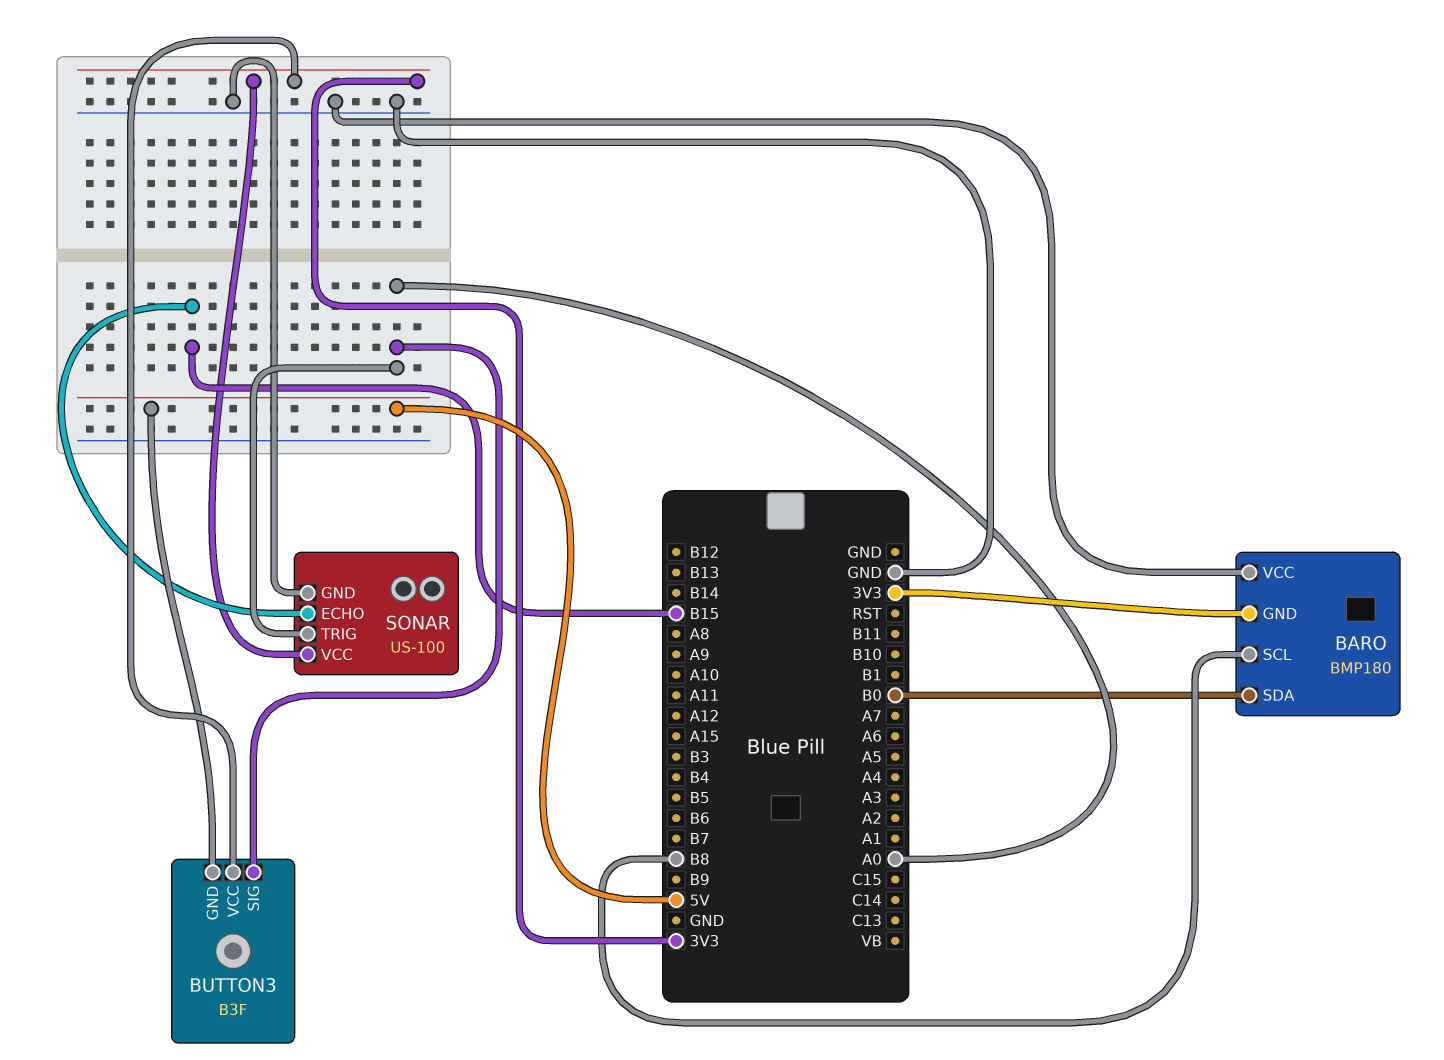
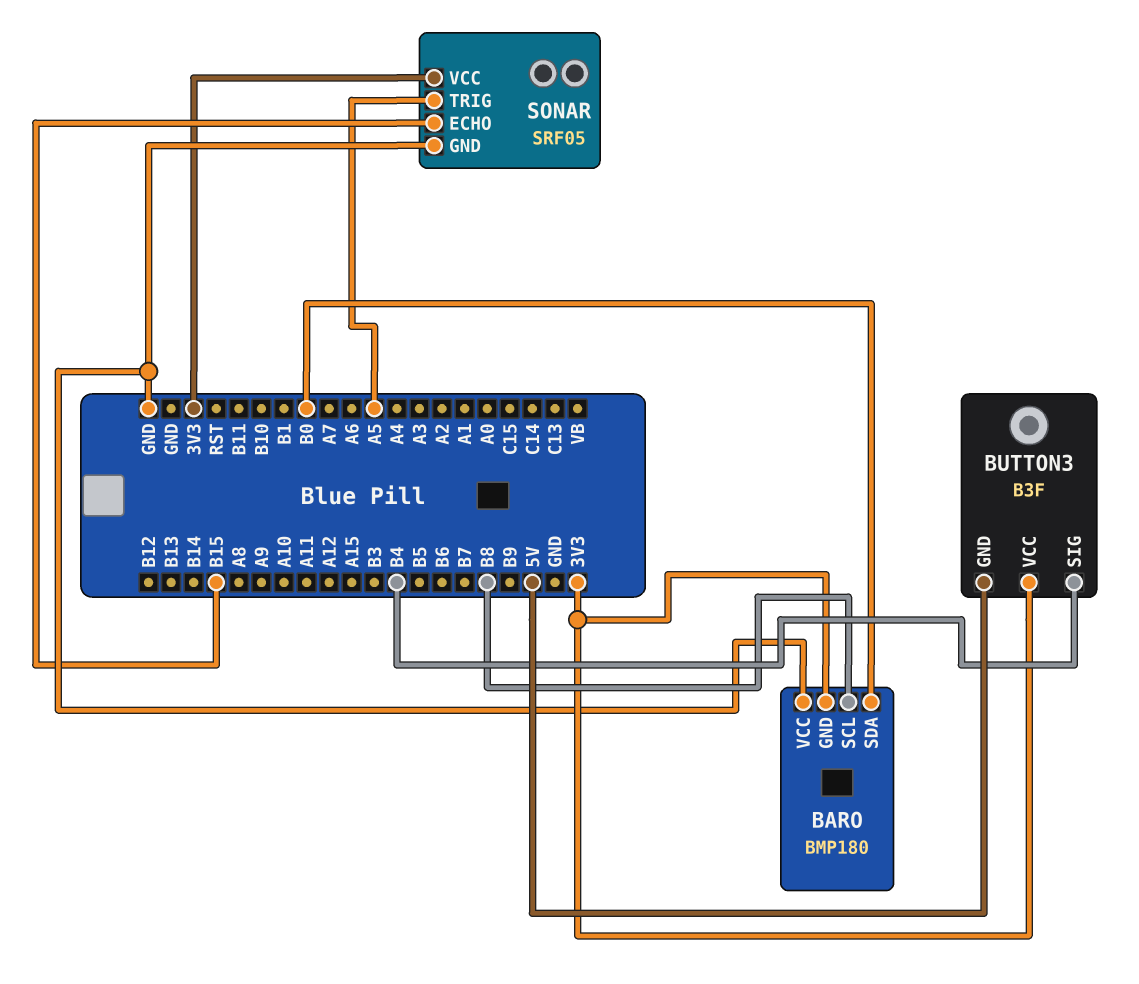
BUTTON3 pin SIG: A0 -> B4
SONAR: US-100 -> SRF05
SONAR pin TRIG: A0 -> A5

